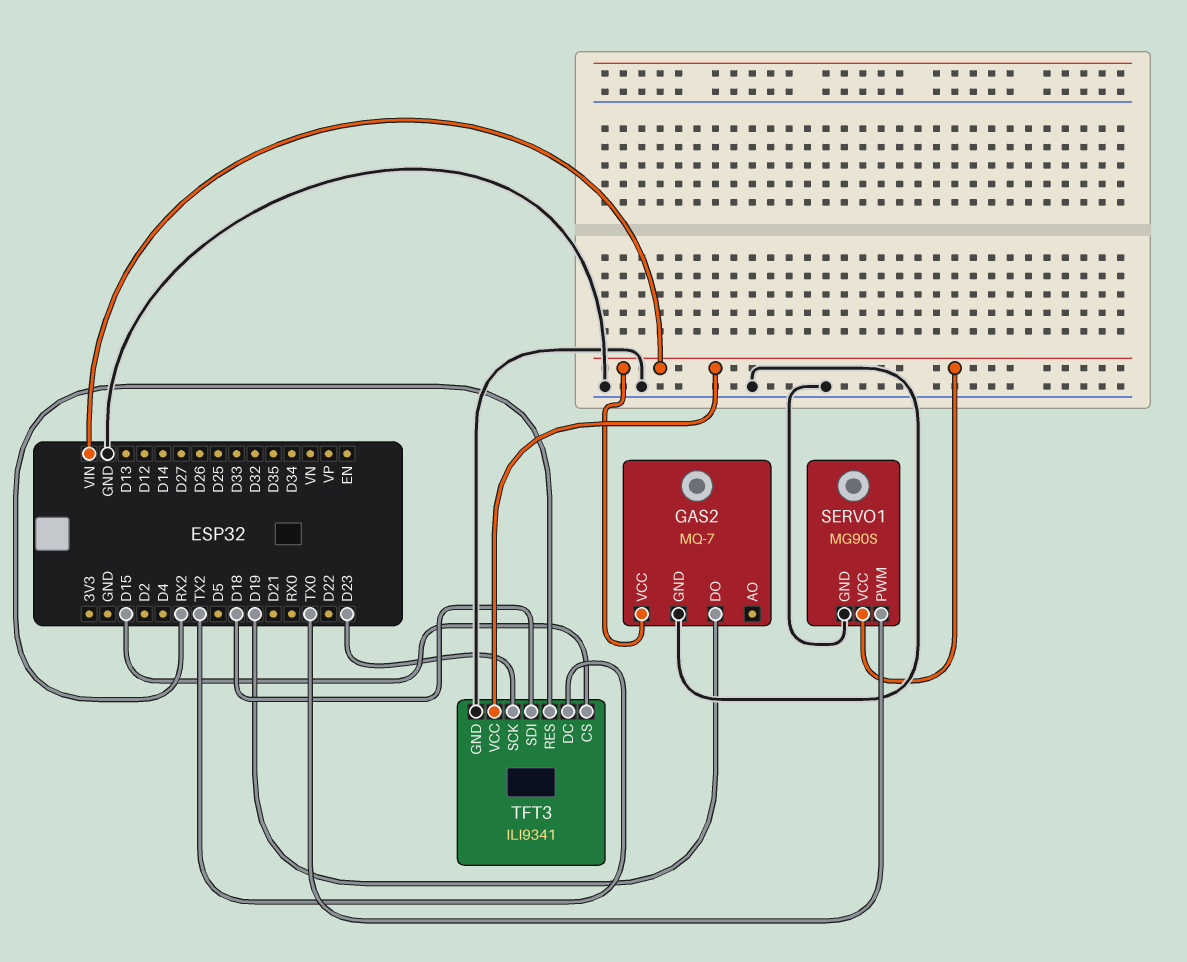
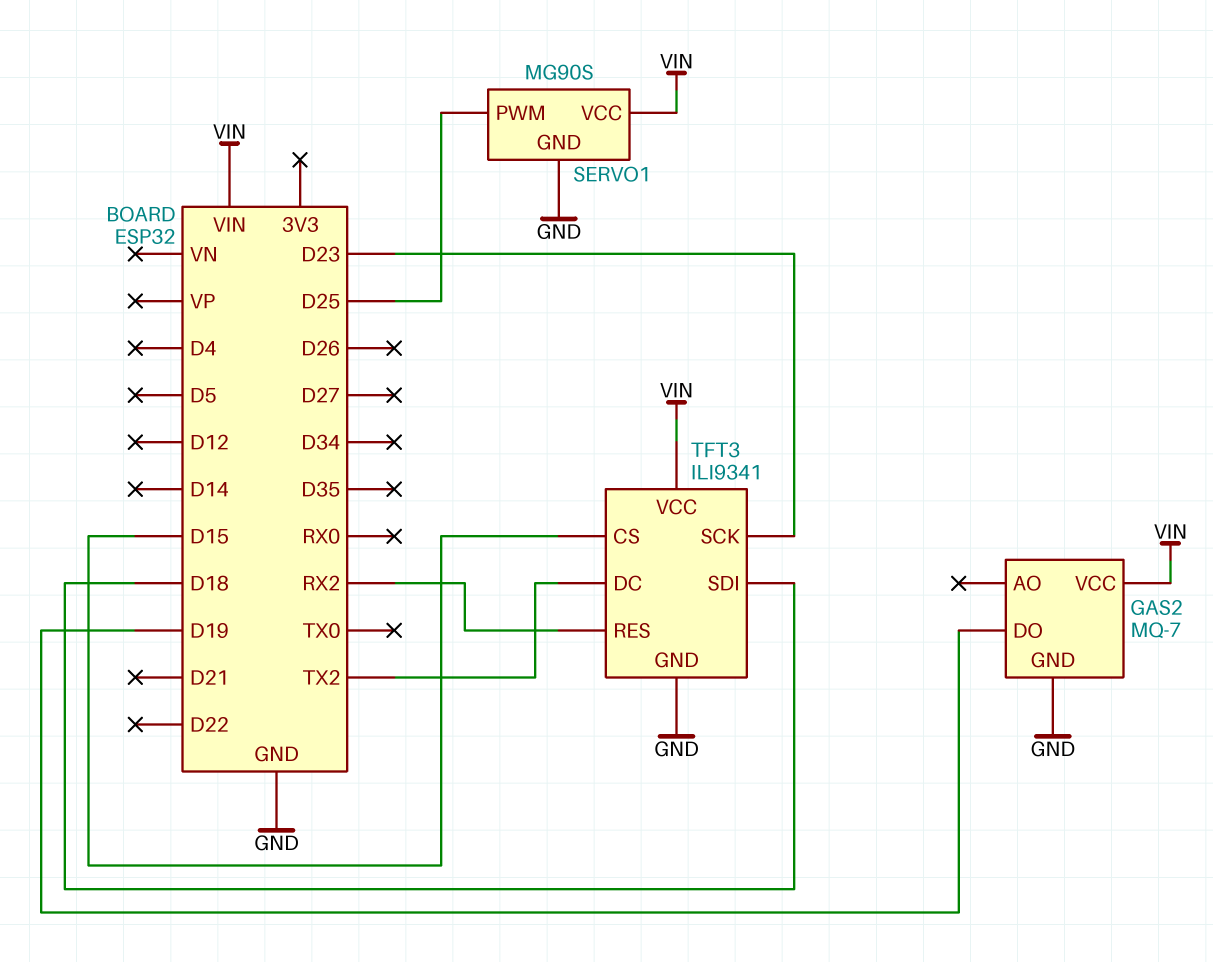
SERVO1 pin PWM: TX0 -> D25

